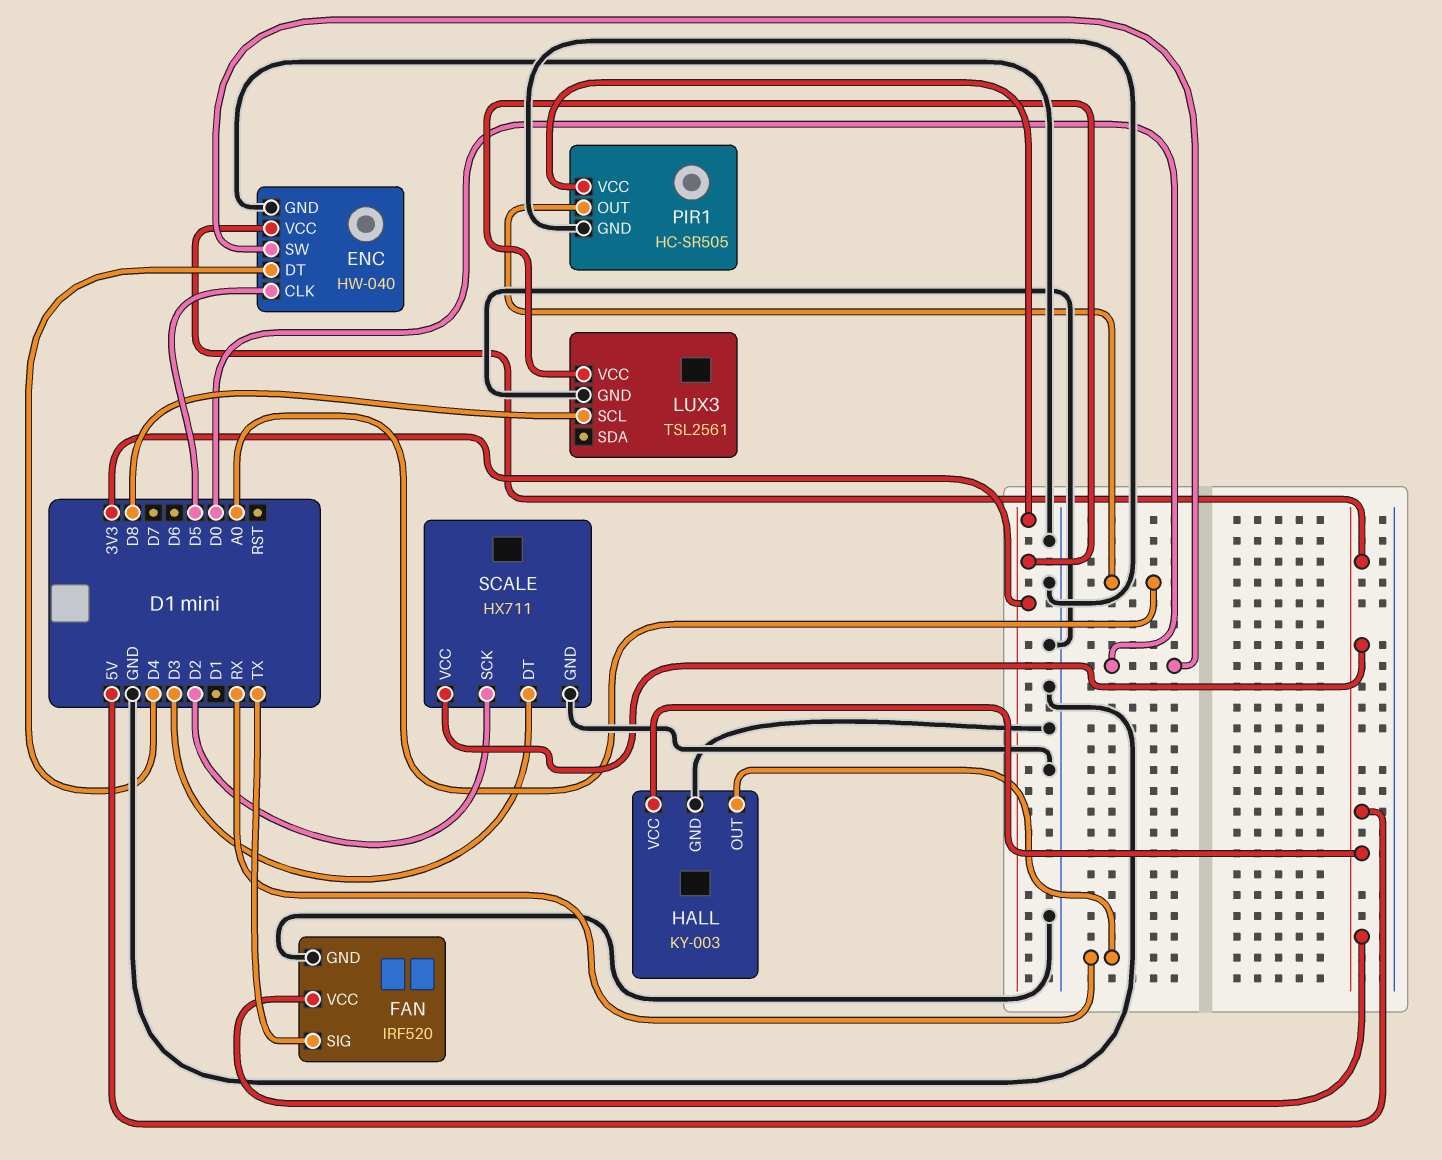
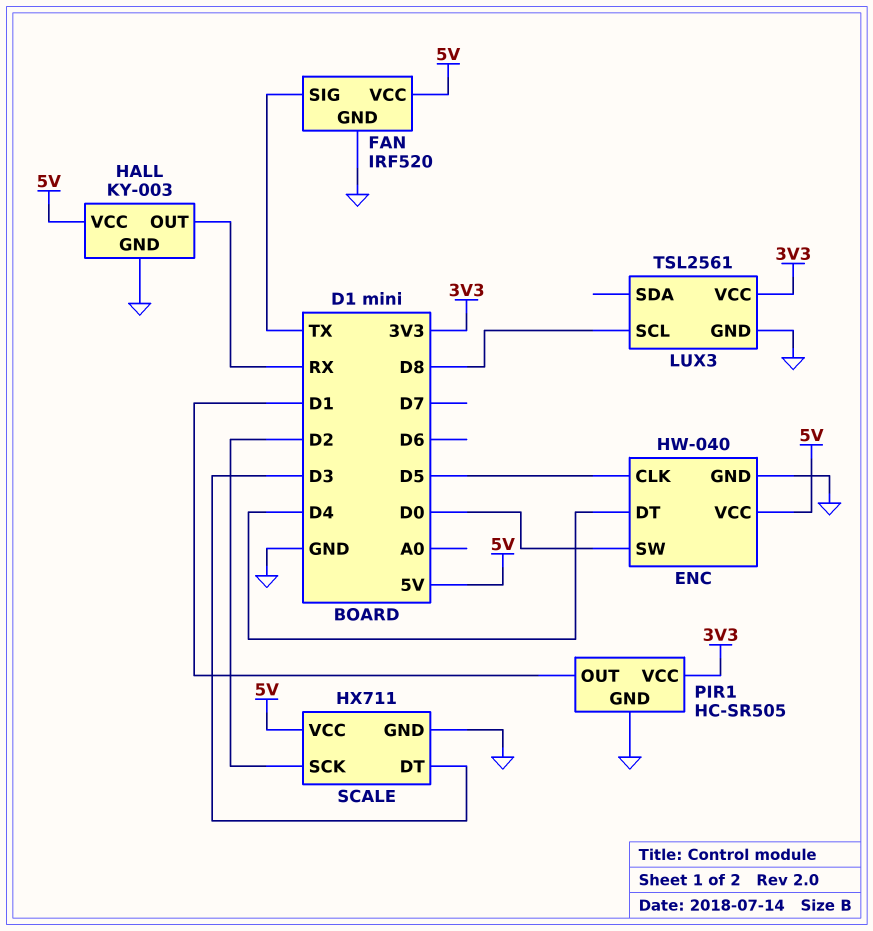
PIR1 pin OUT: A0 -> D1

